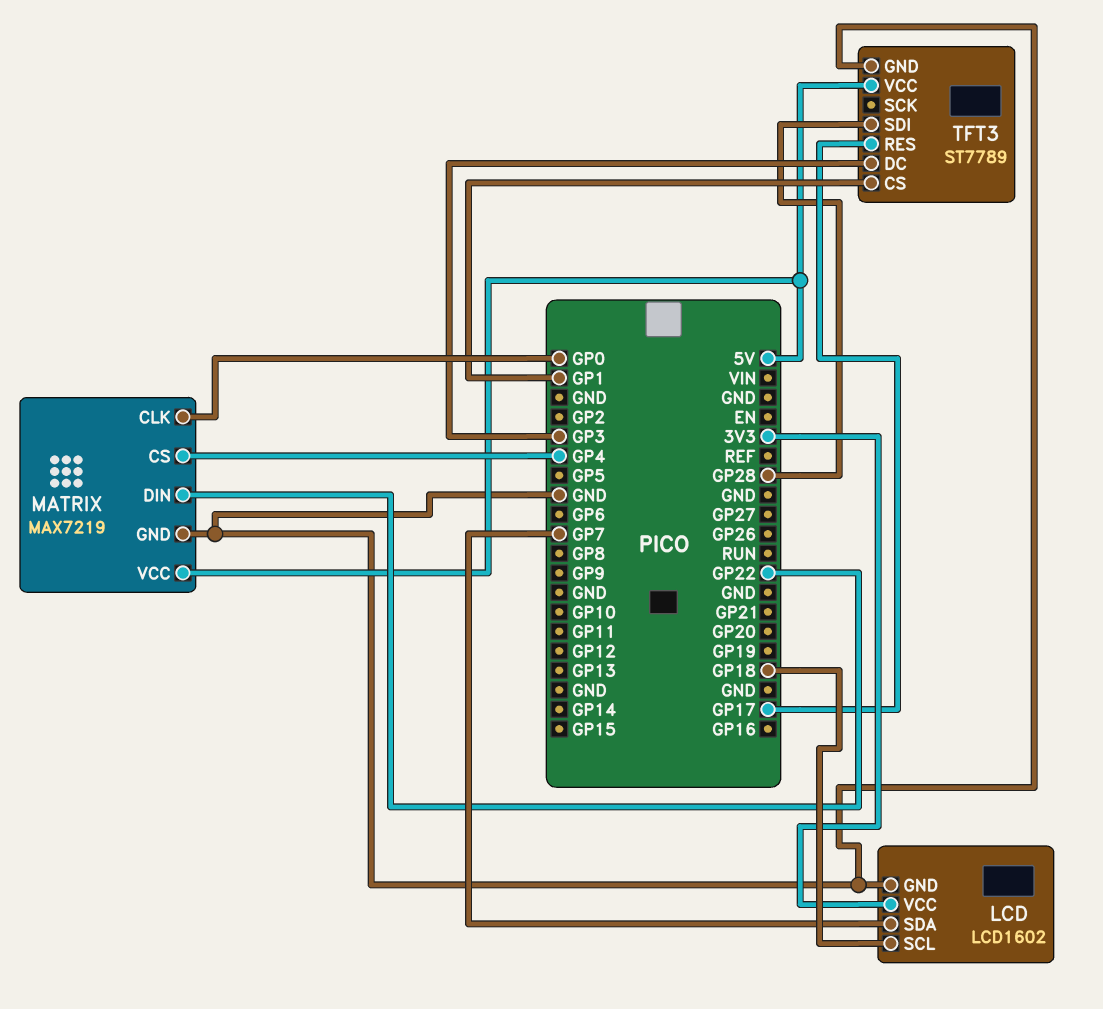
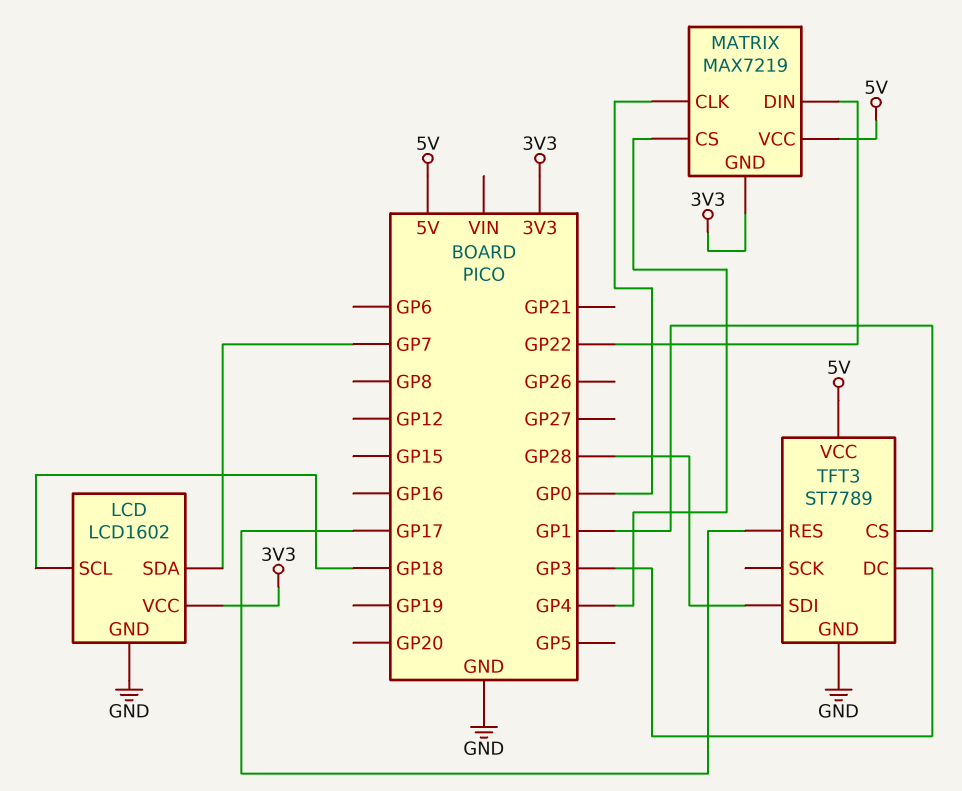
MATRIX pin GND: GND -> 3V3

